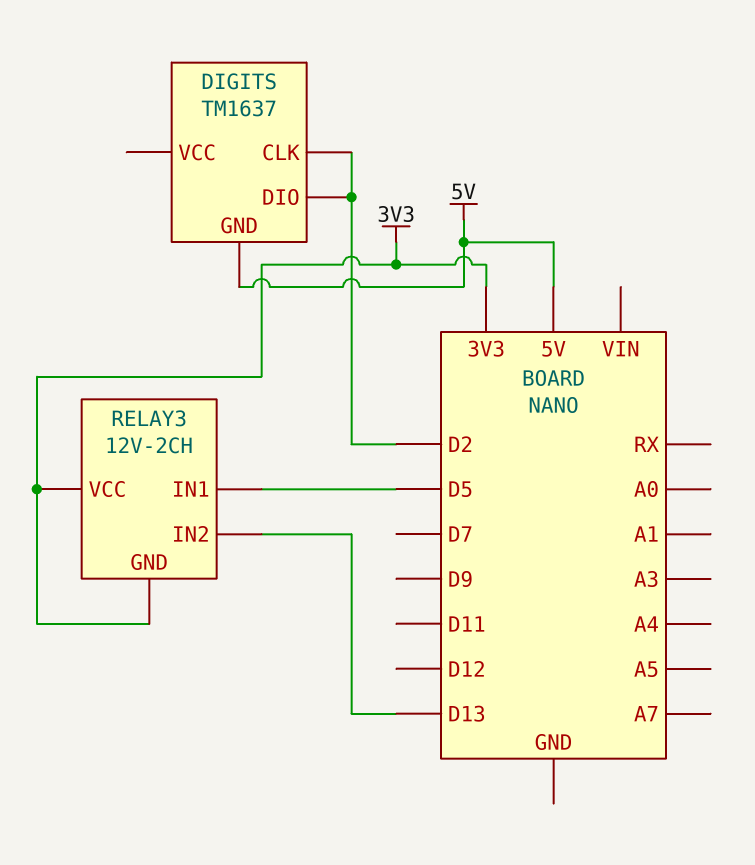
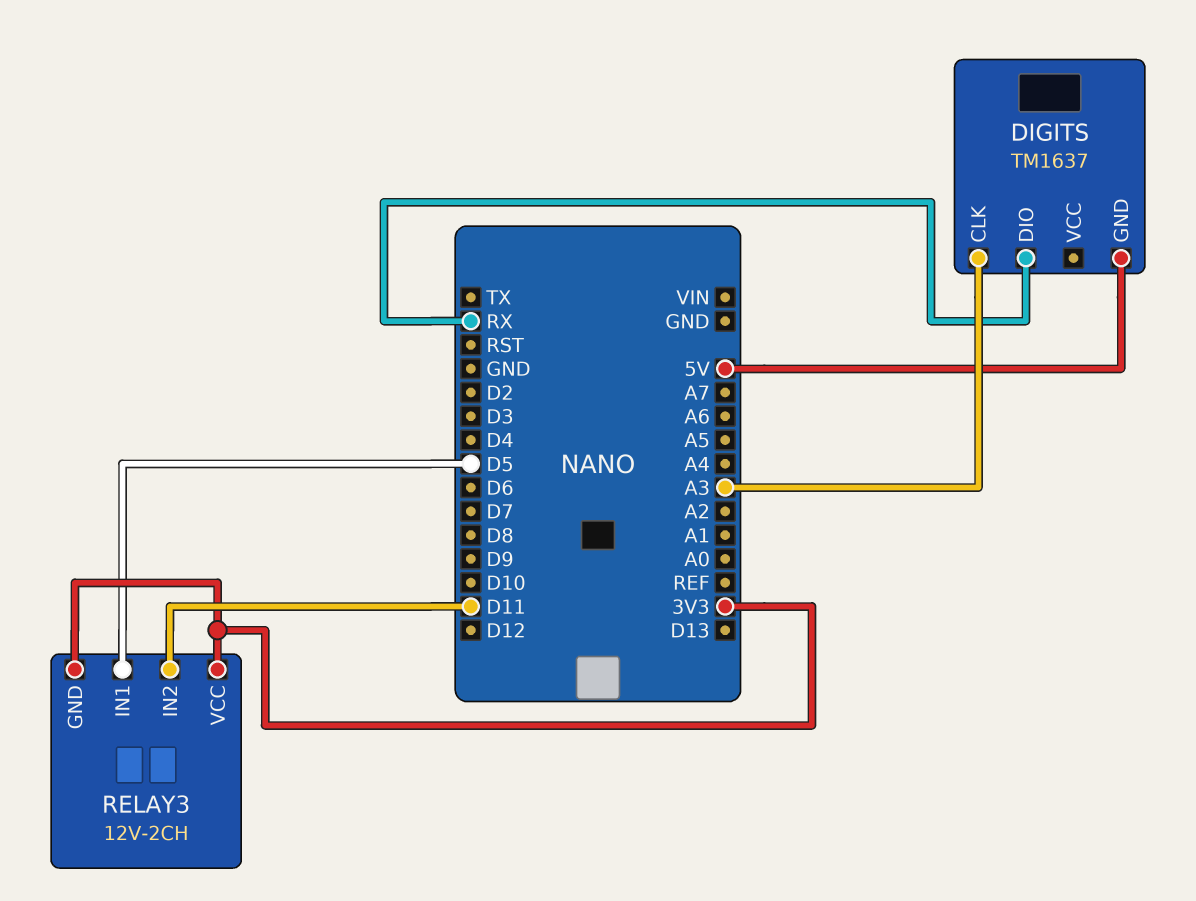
DIGITS pin CLK: D2 -> A3
DIGITS pin DIO: D2 -> RX
RELAY3 pin IN2: D13 -> D11

